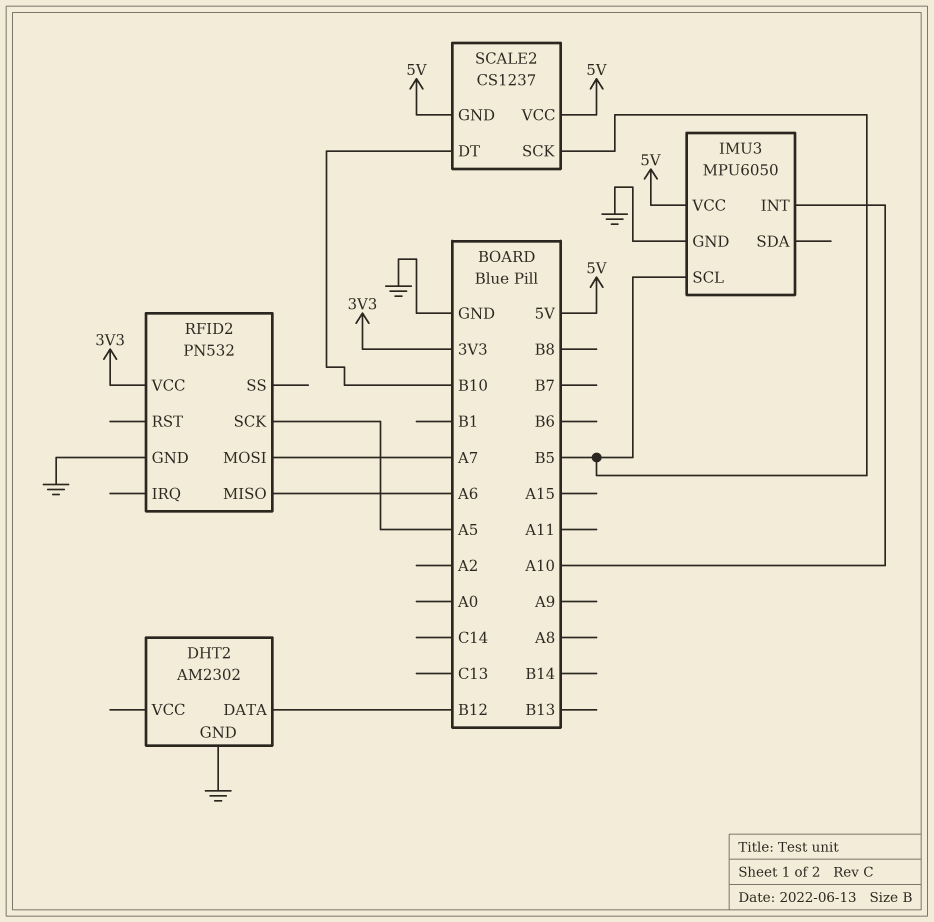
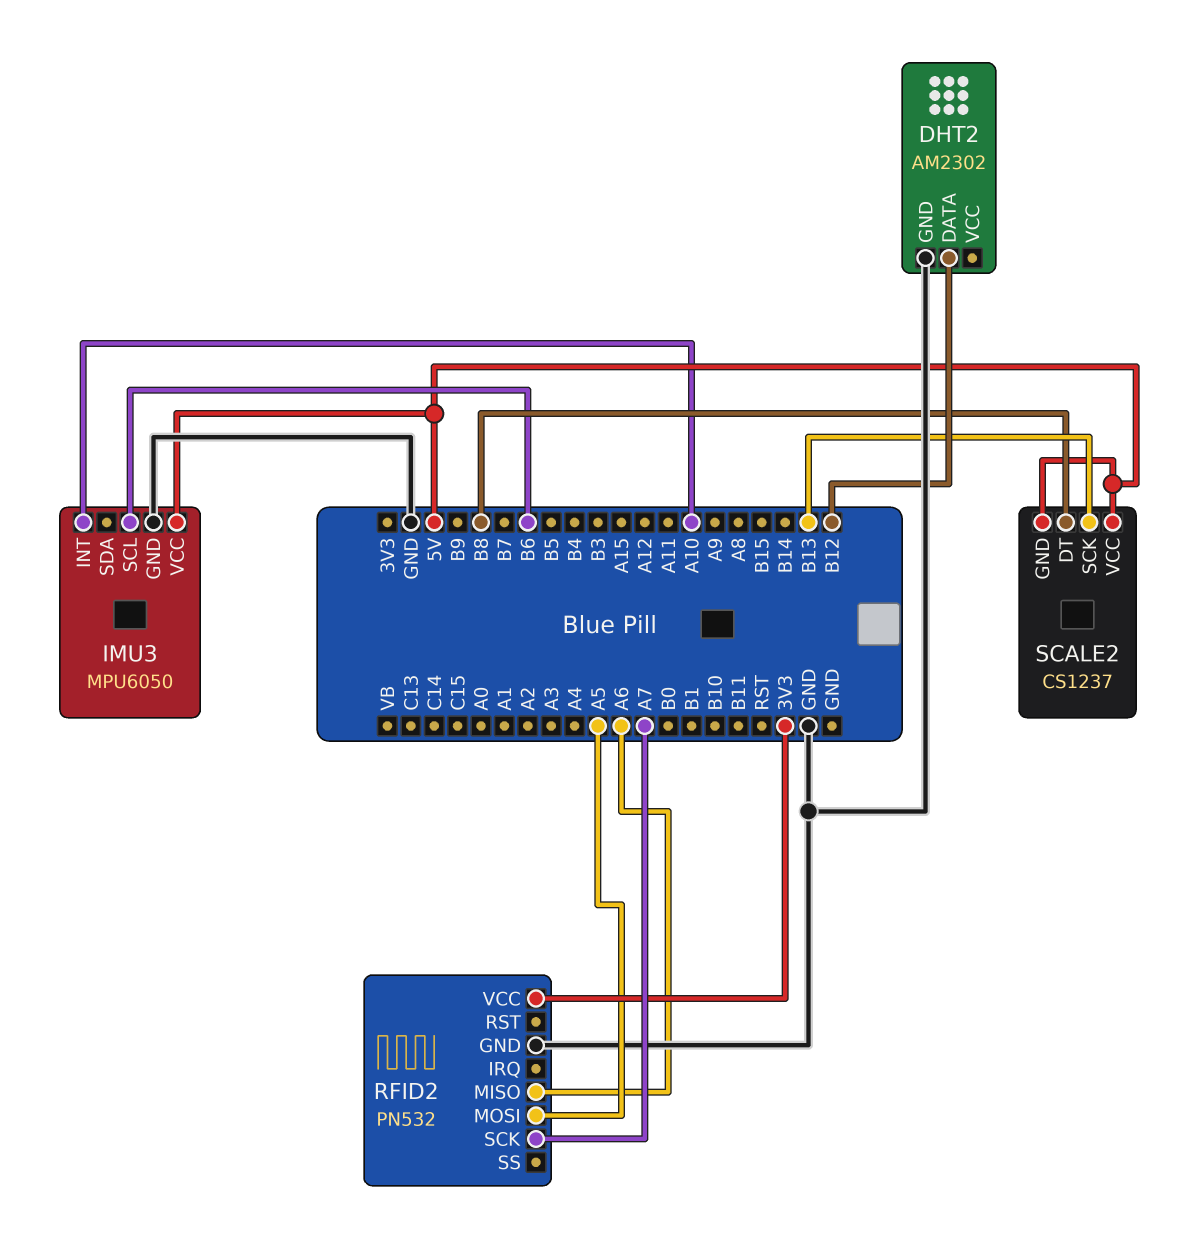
IMU3 pin SCL: B5 -> B6
RFID2 pin MOSI: A7 -> A5
RFID2 pin SCK: A5 -> A7
SCALE2 pin DT: B10 -> B8
SCALE2 pin SCK: B5 -> B13

